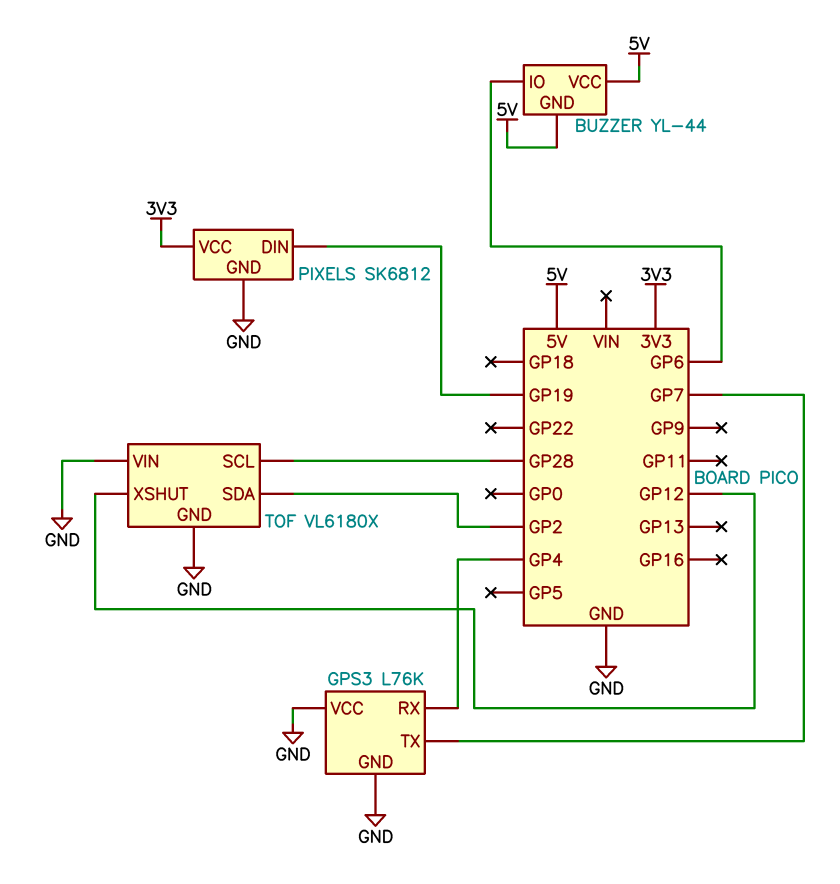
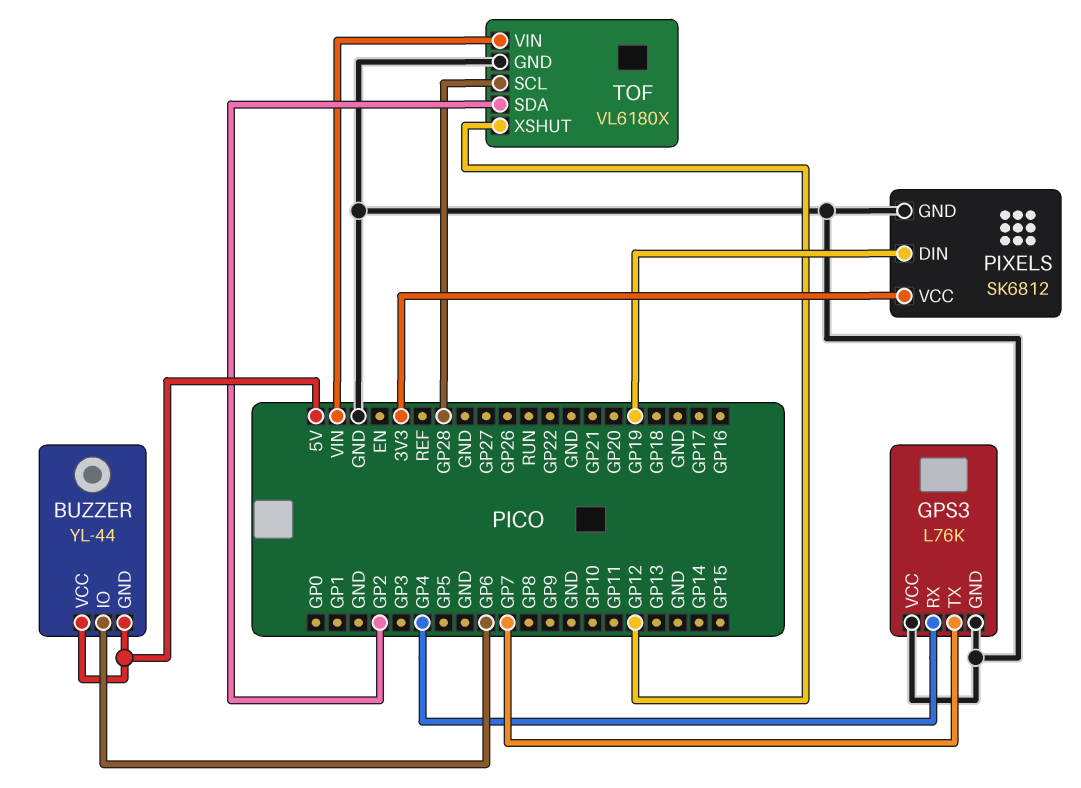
TOF pin VIN: GND -> VIN

